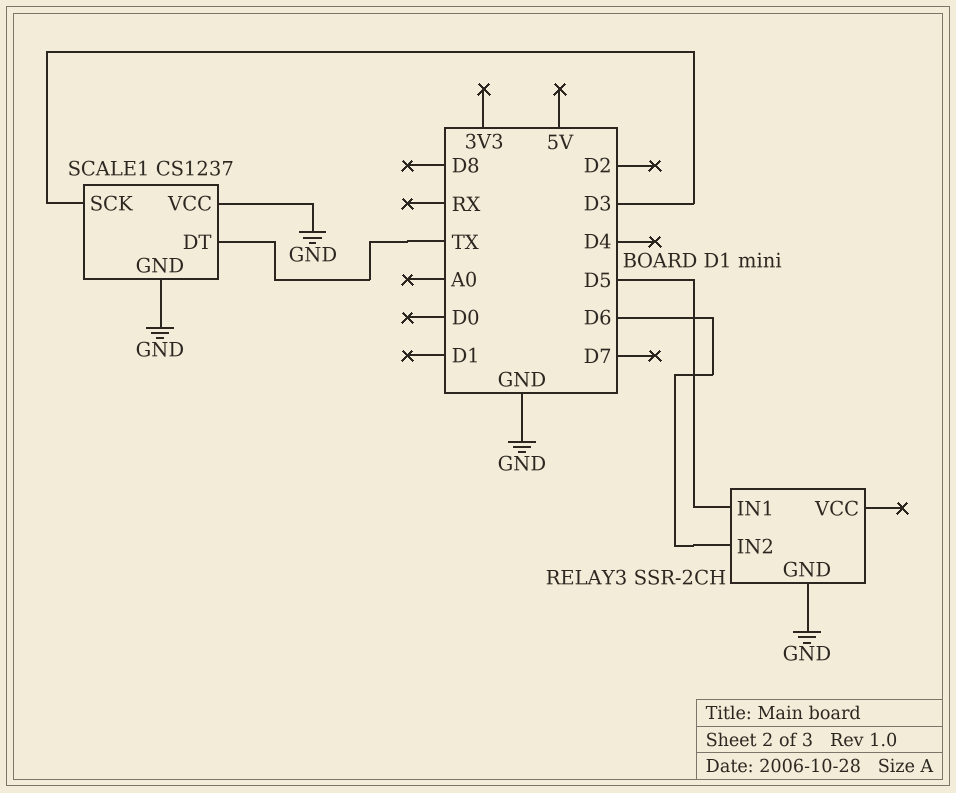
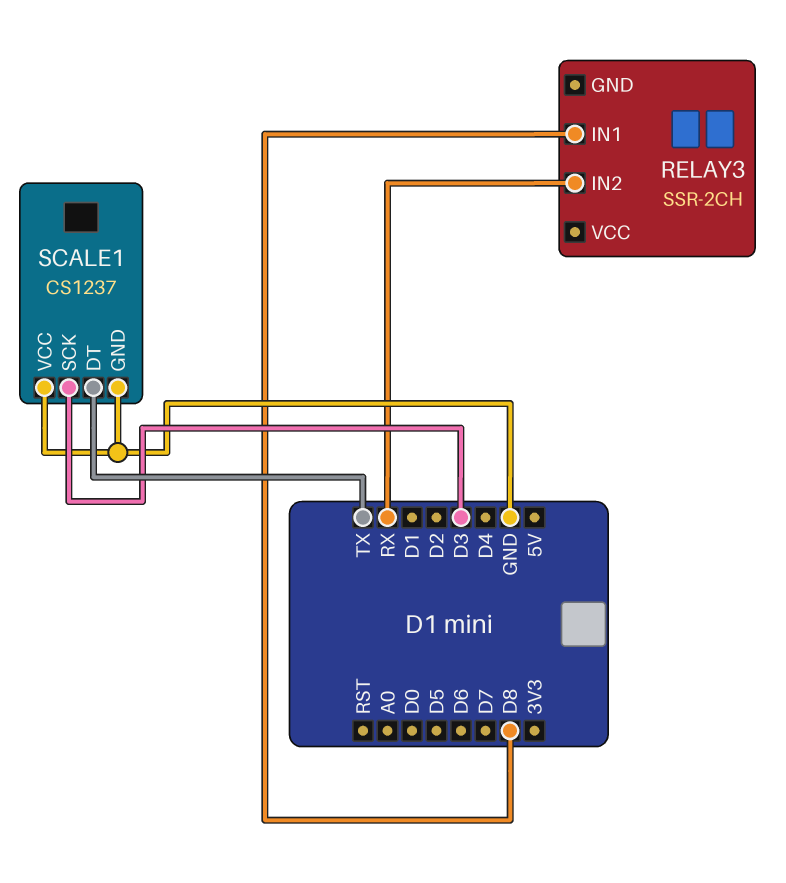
RELAY3 pin GND: GND -> none
RELAY3 pin IN1: D5 -> D8
RELAY3 pin IN2: D6 -> RX

